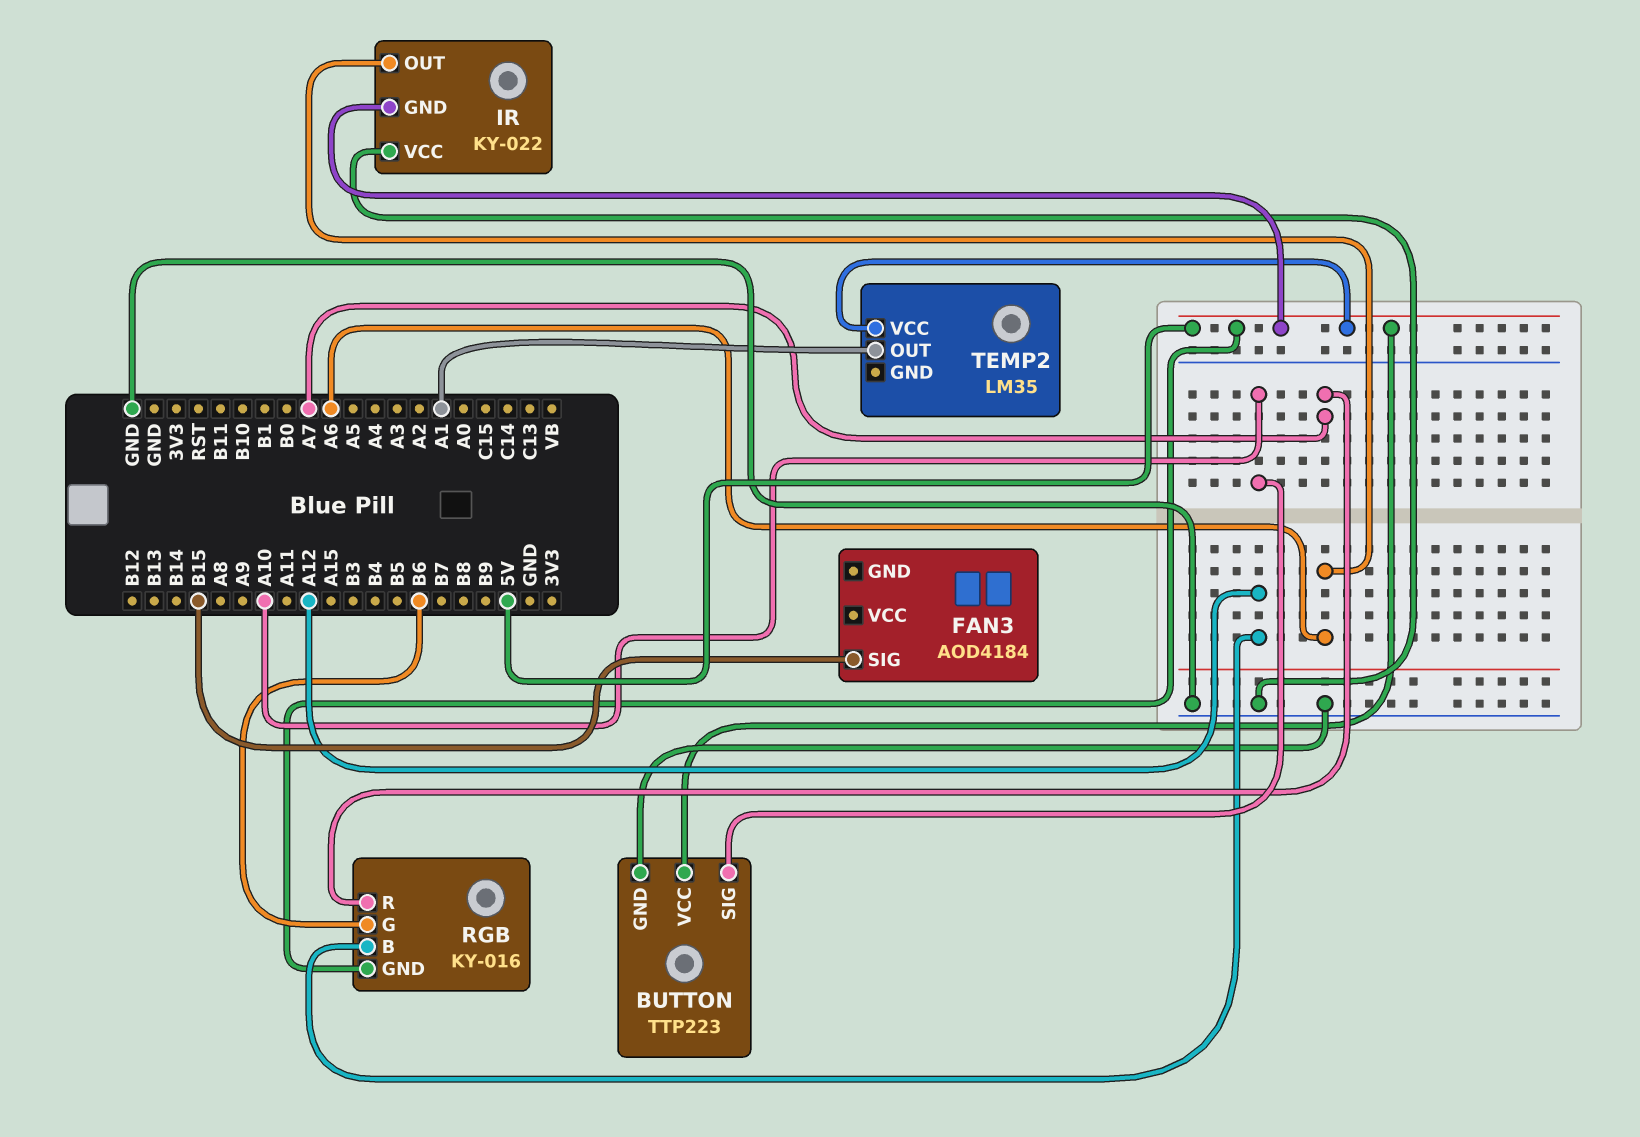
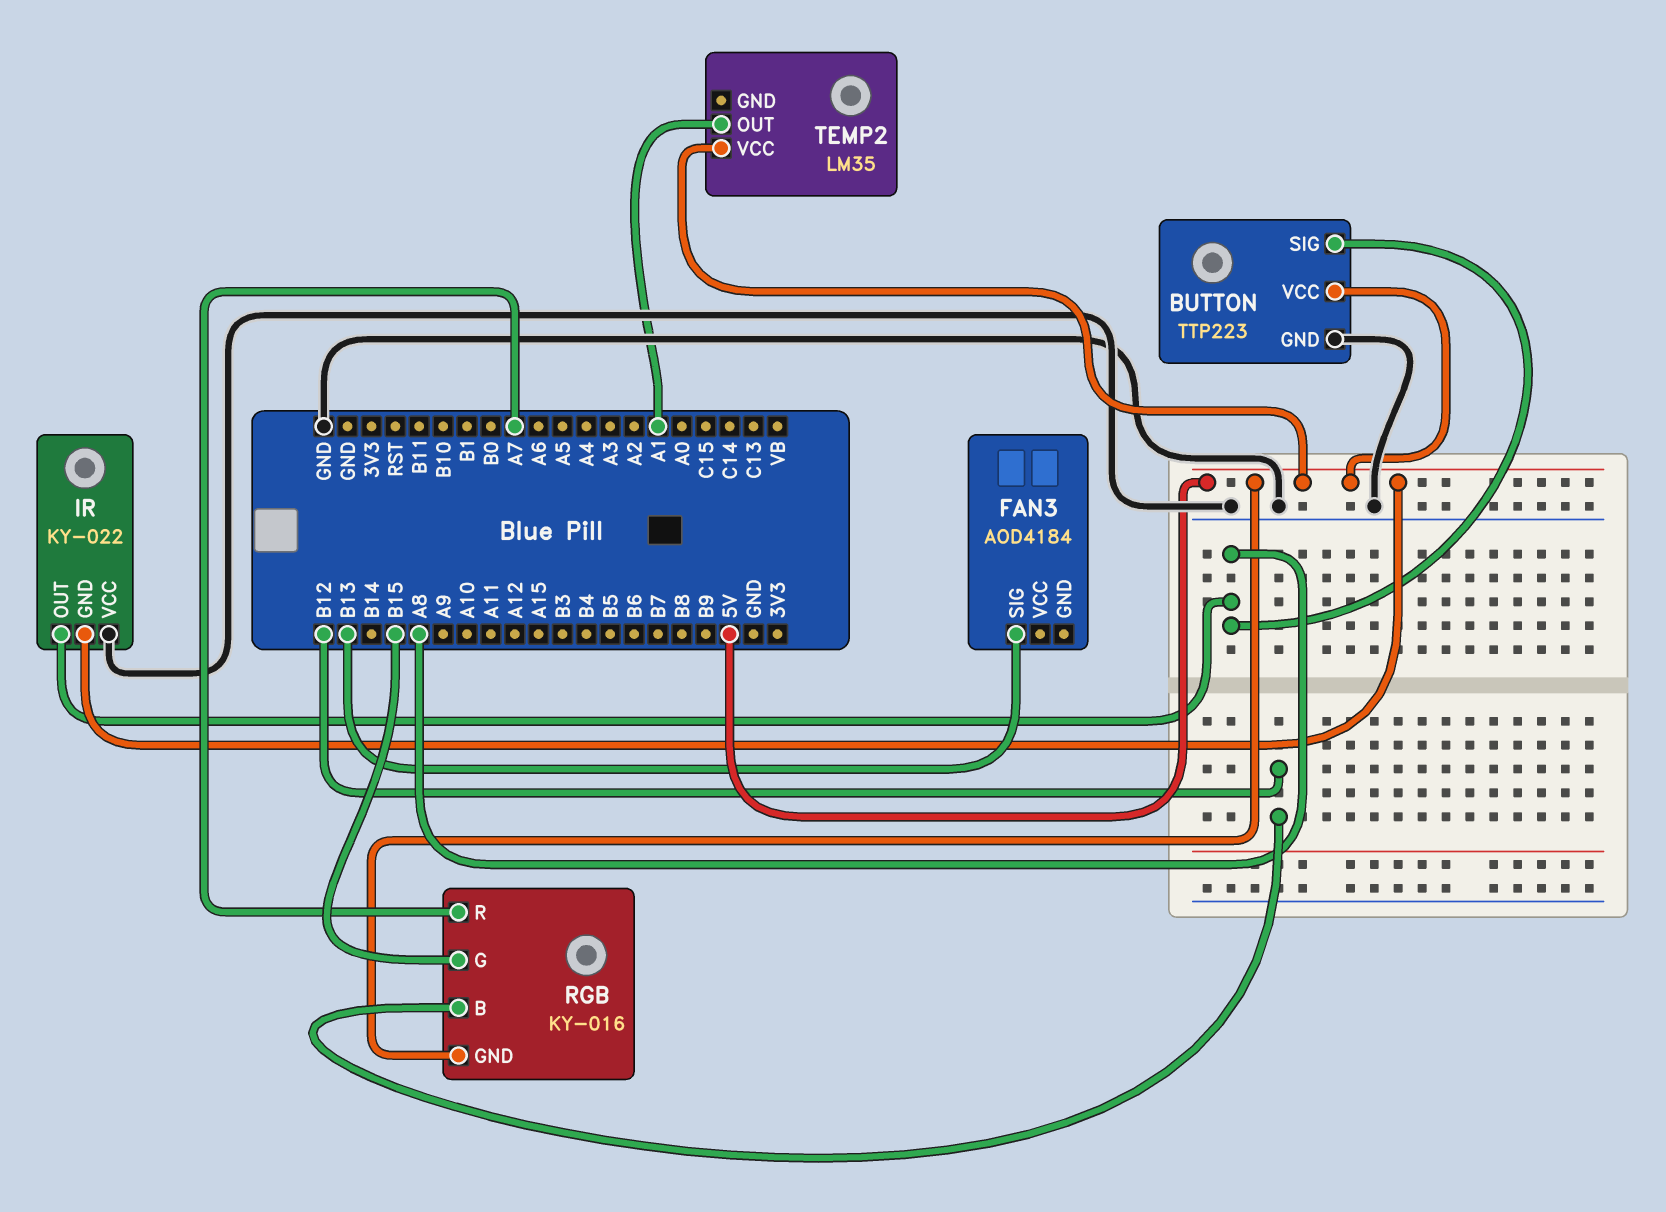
BUTTON pin SIG: A10 -> A8
FAN3 pin SIG: B15 -> B13
IR pin OUT: A6 -> A8
RGB pin B: A12 -> B12
RGB pin G: B6 -> B15

